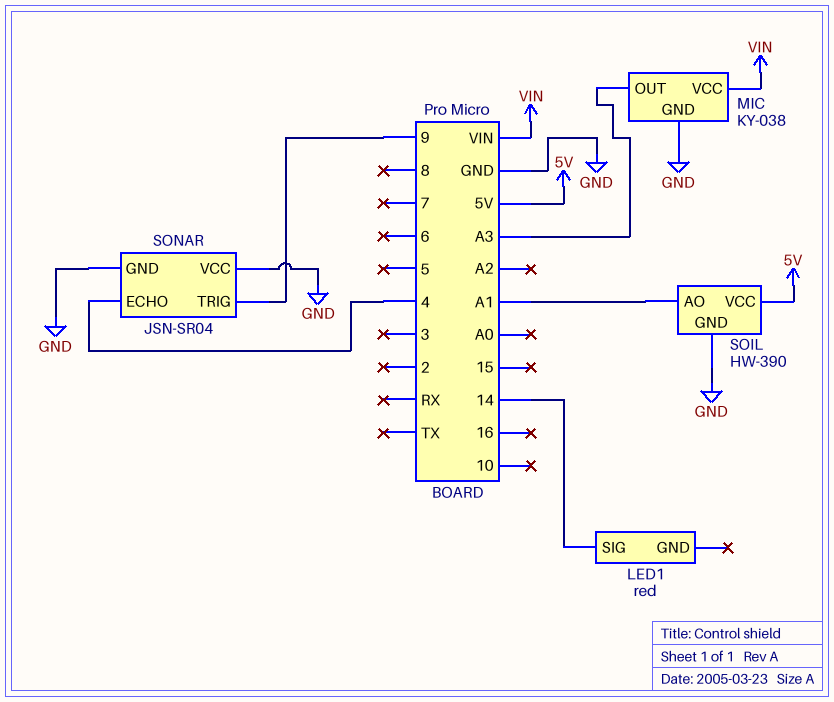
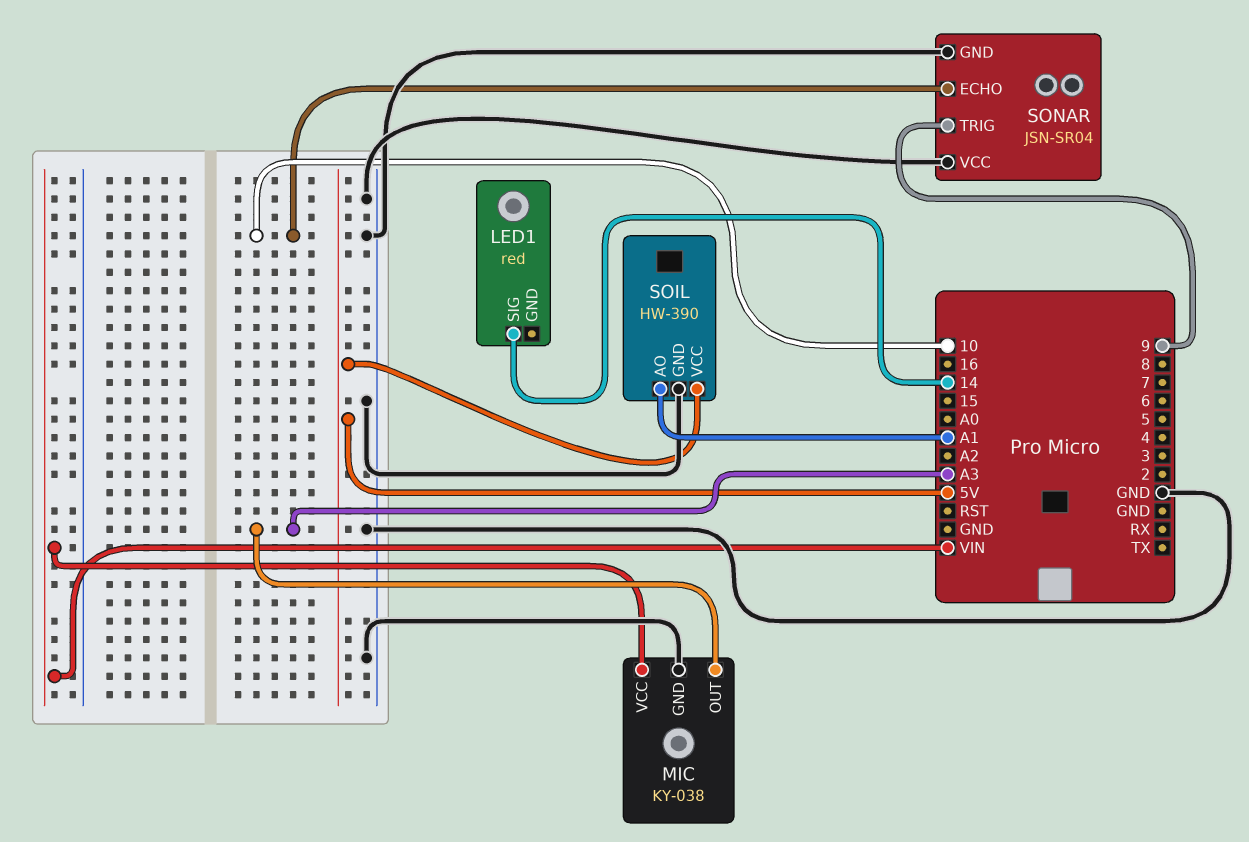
SONAR pin ECHO: 4 -> 10

